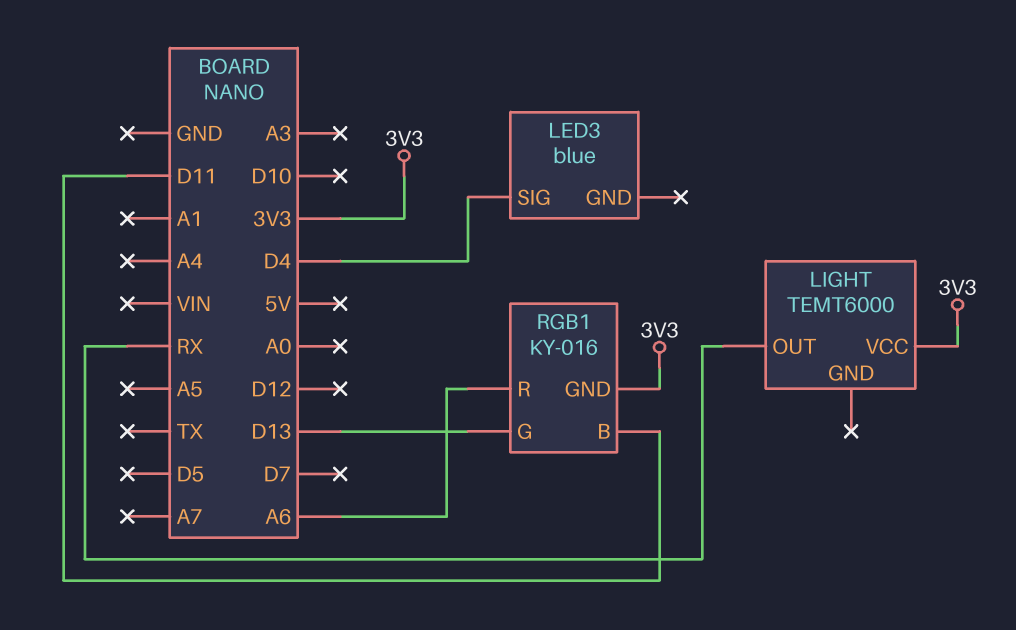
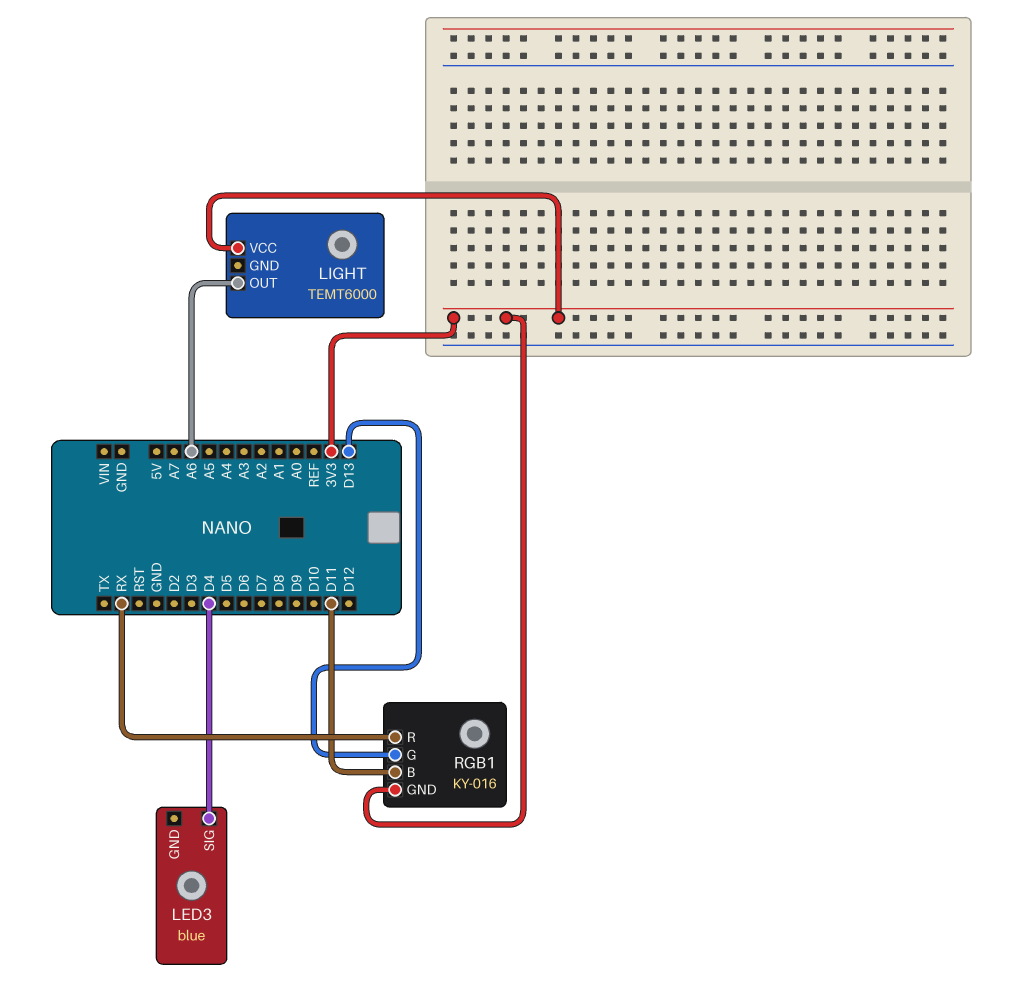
LIGHT pin OUT: RX -> A6
RGB1 pin R: A6 -> RX

